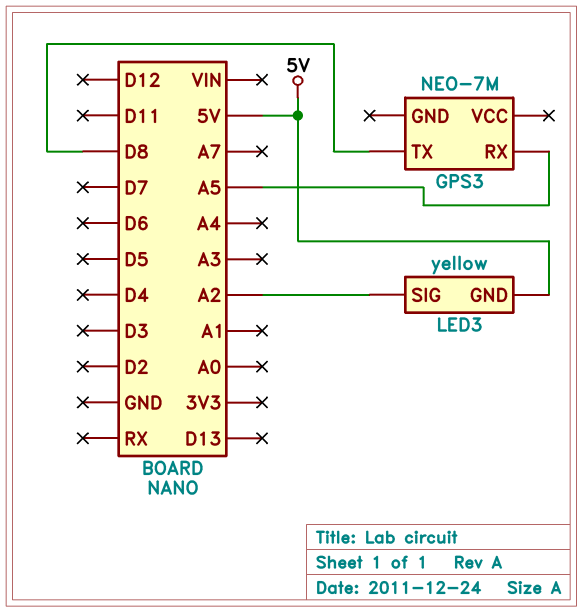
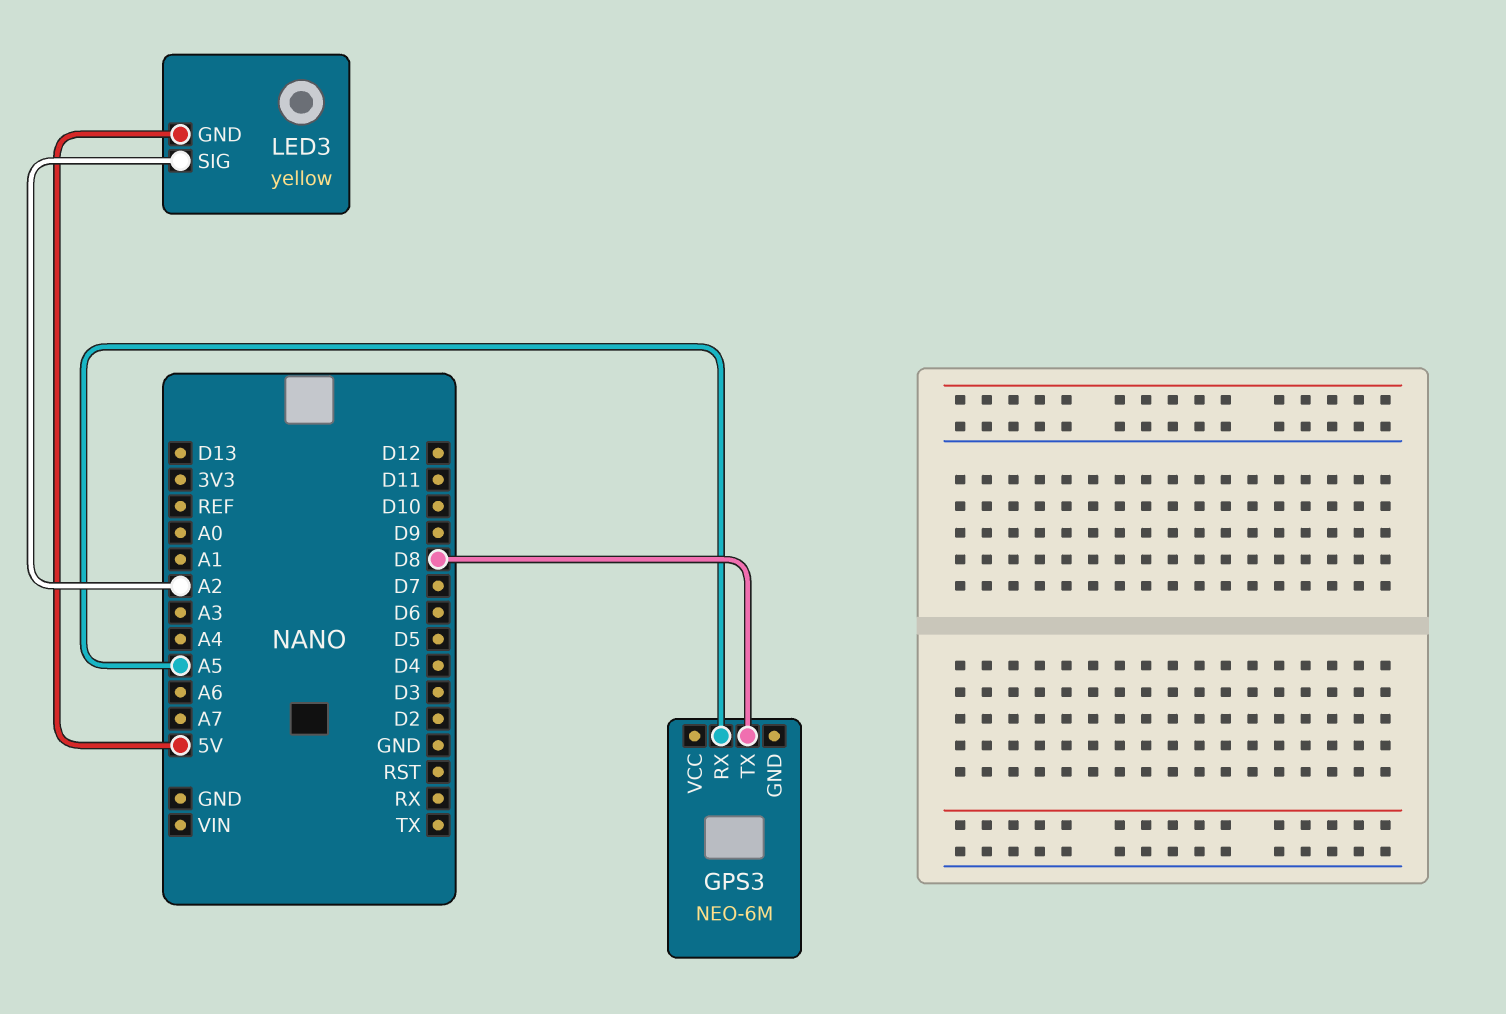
GPS3: NEO-7M -> NEO-6M

